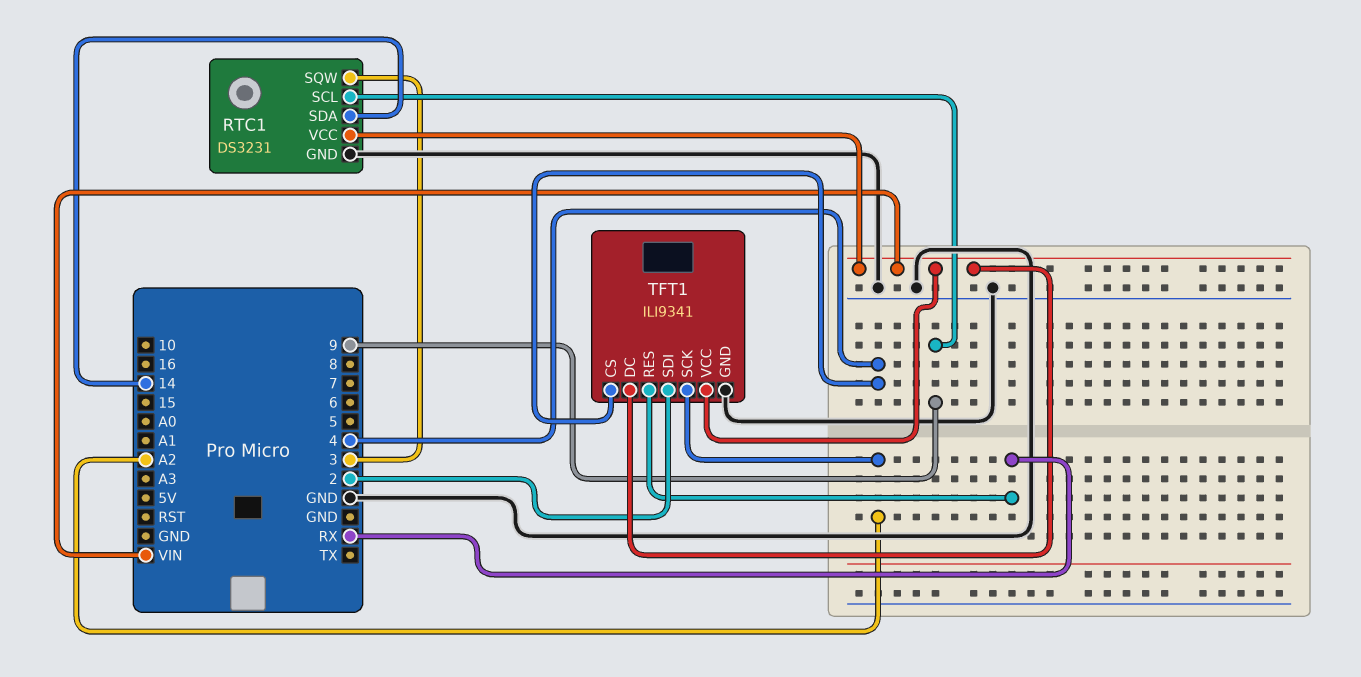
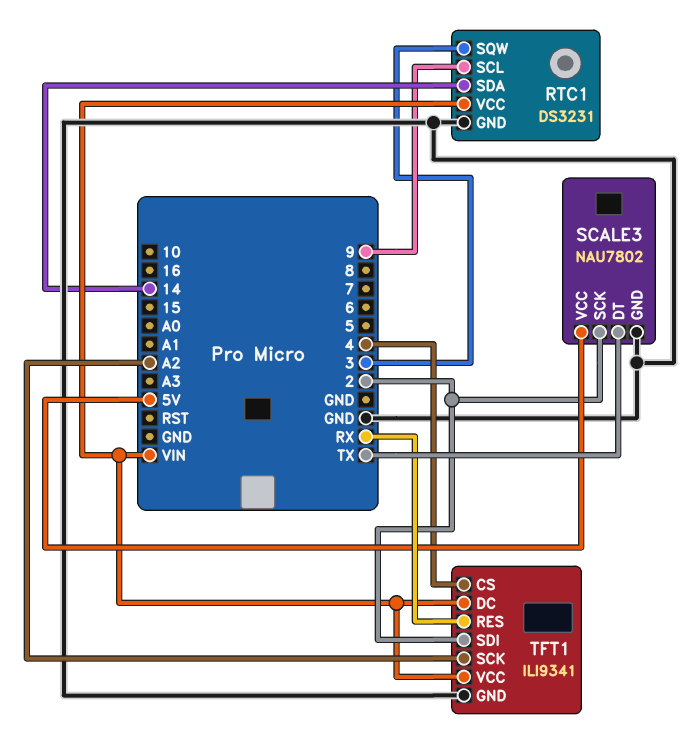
SCALE3: none -> NAU7802
SCALE3 pin DT: none -> TX
SCALE3 pin GND: none -> GND
SCALE3 pin SCK: none -> 2
SCALE3 pin VCC: none -> 5V

